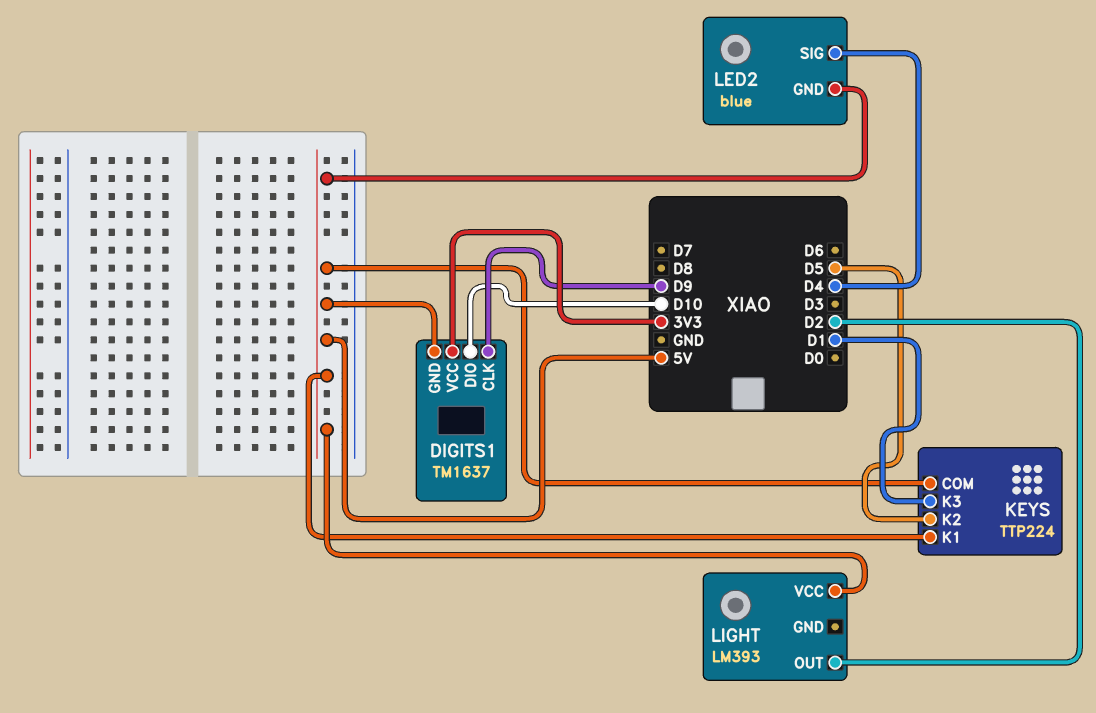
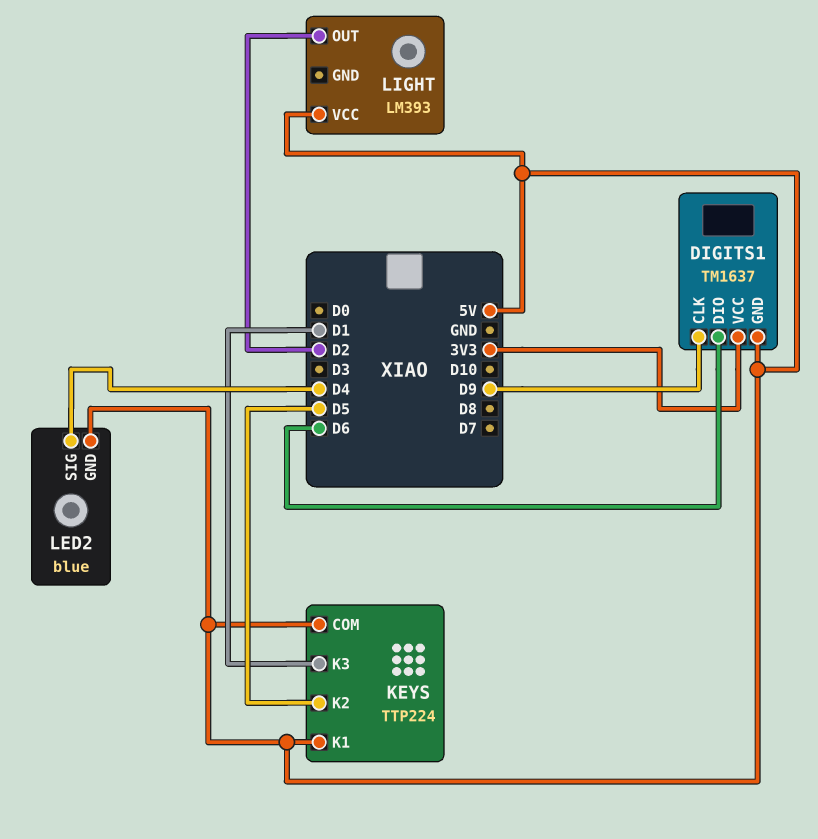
DIGITS1 pin DIO: D10 -> D6

